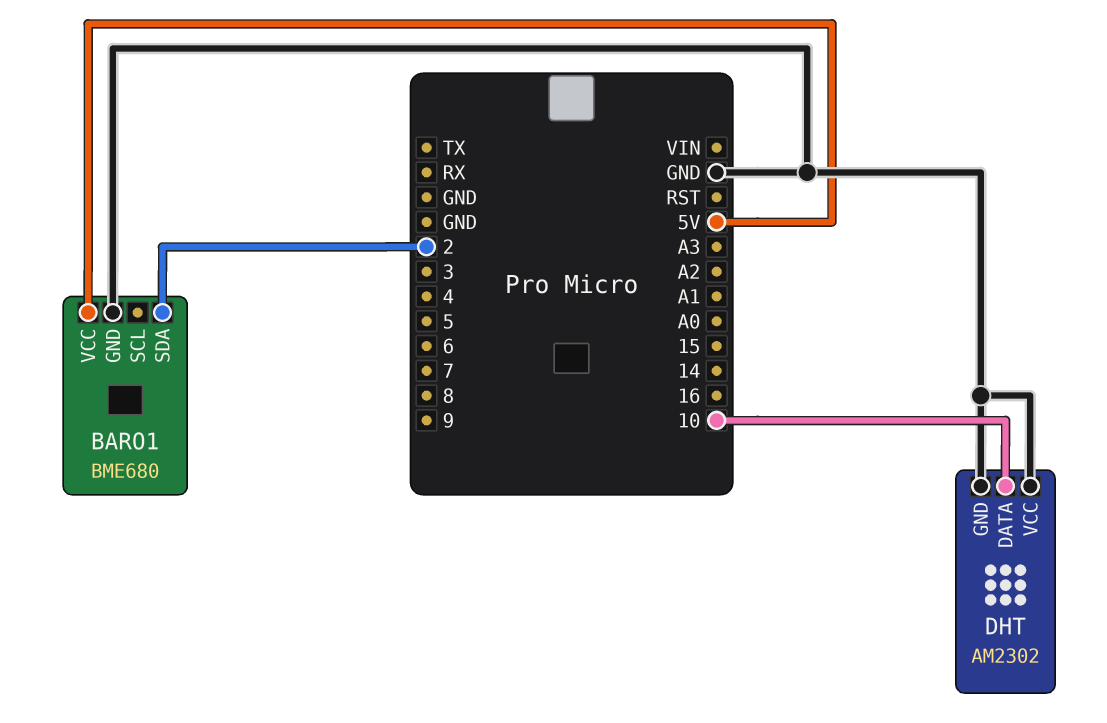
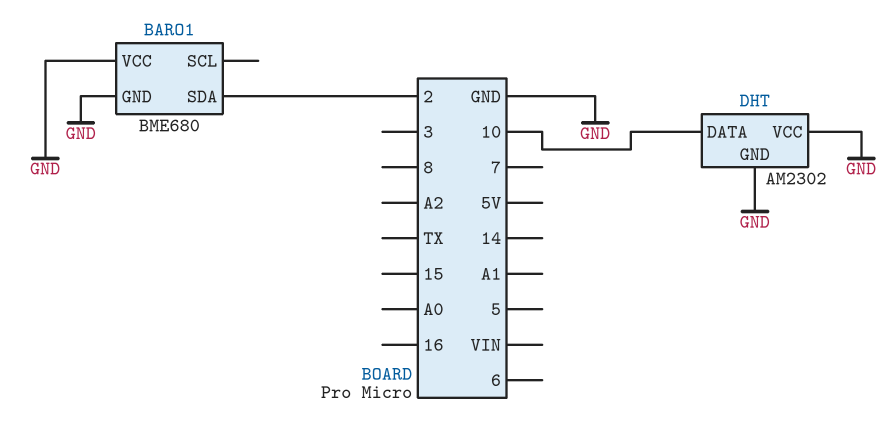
BARO1 pin VCC: 5V -> GND

